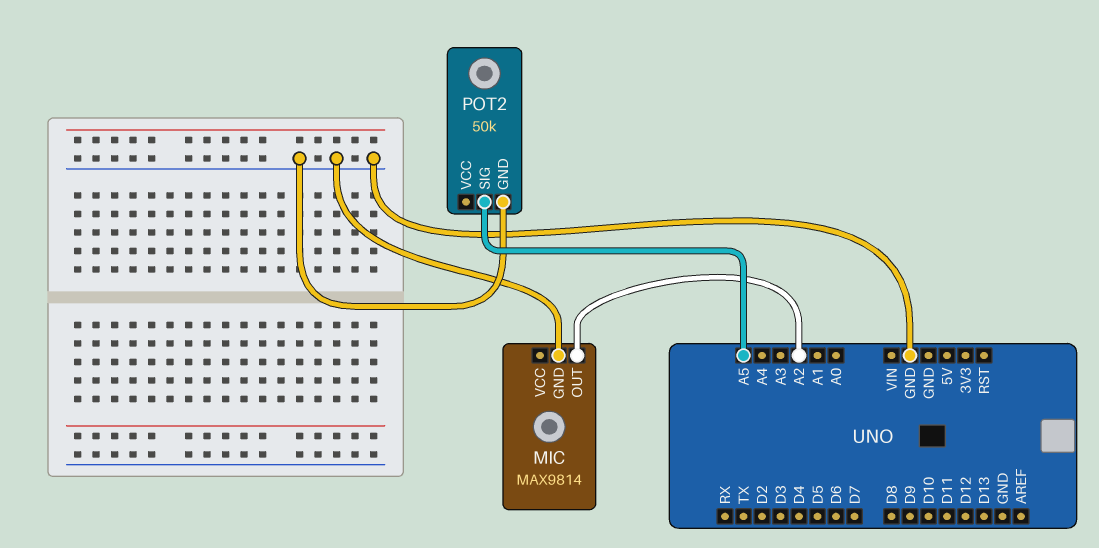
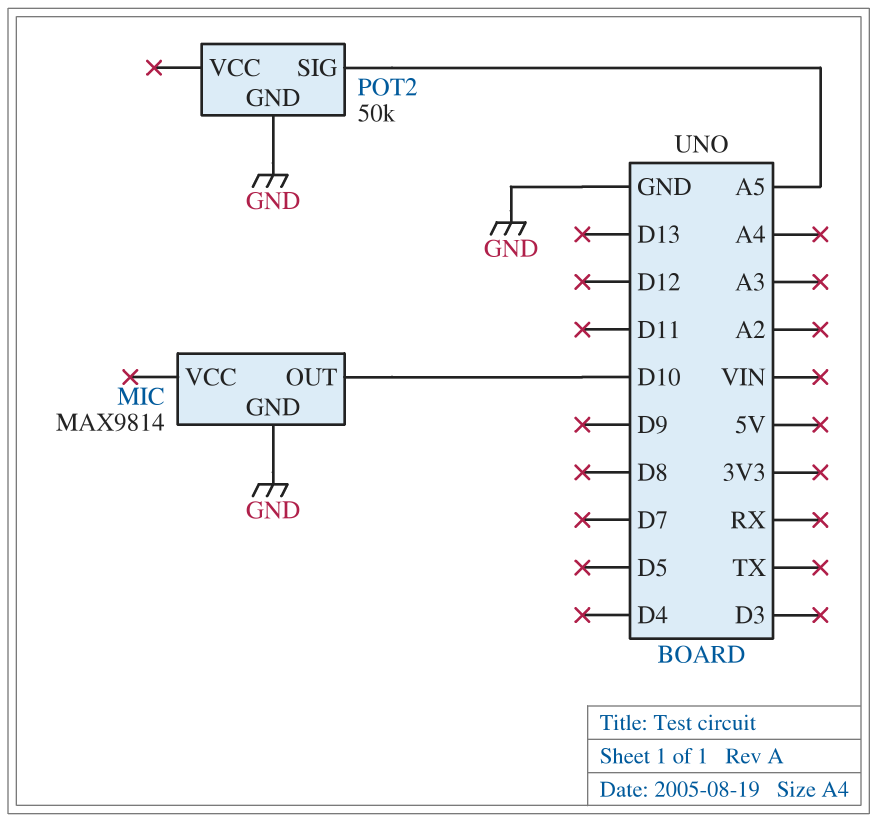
MIC pin OUT: A2 -> D10

